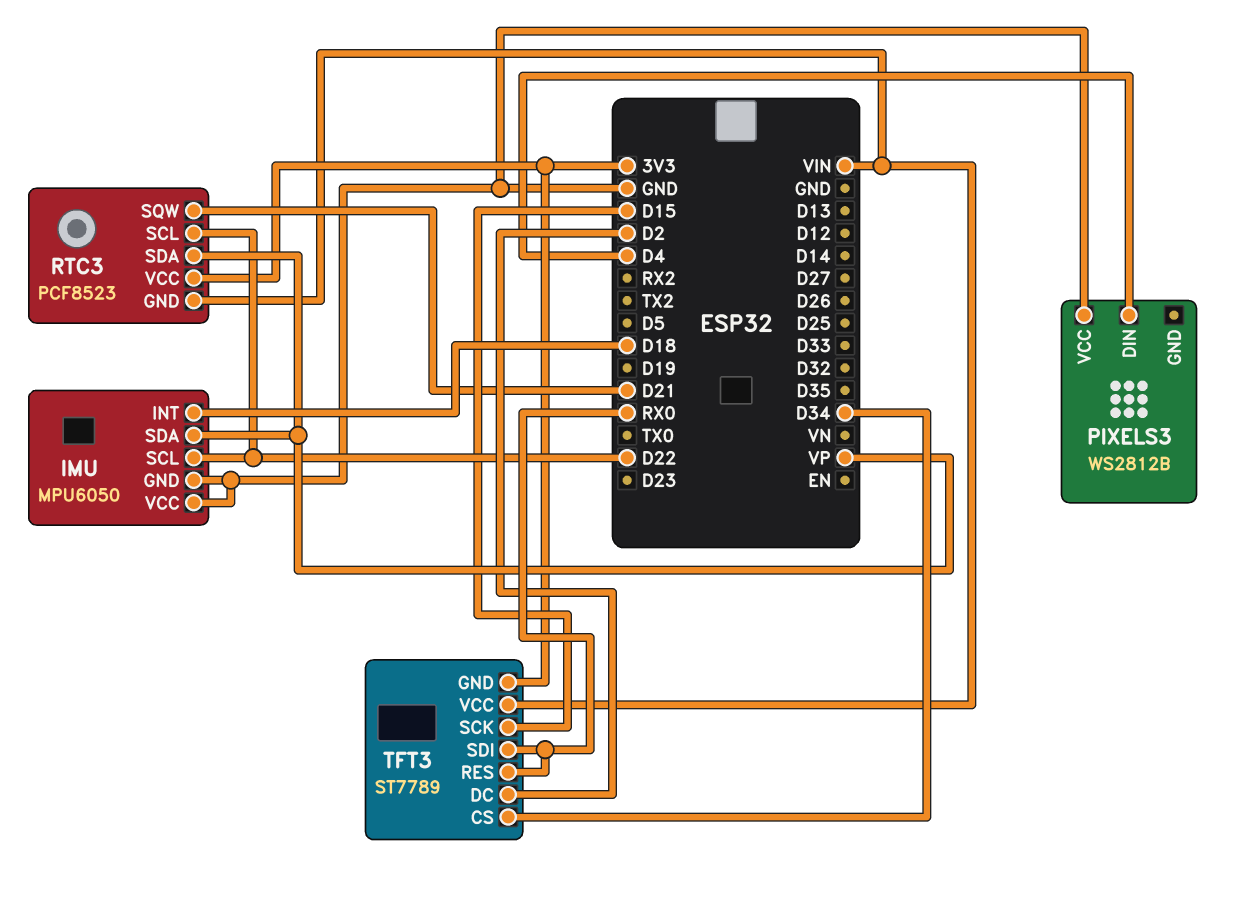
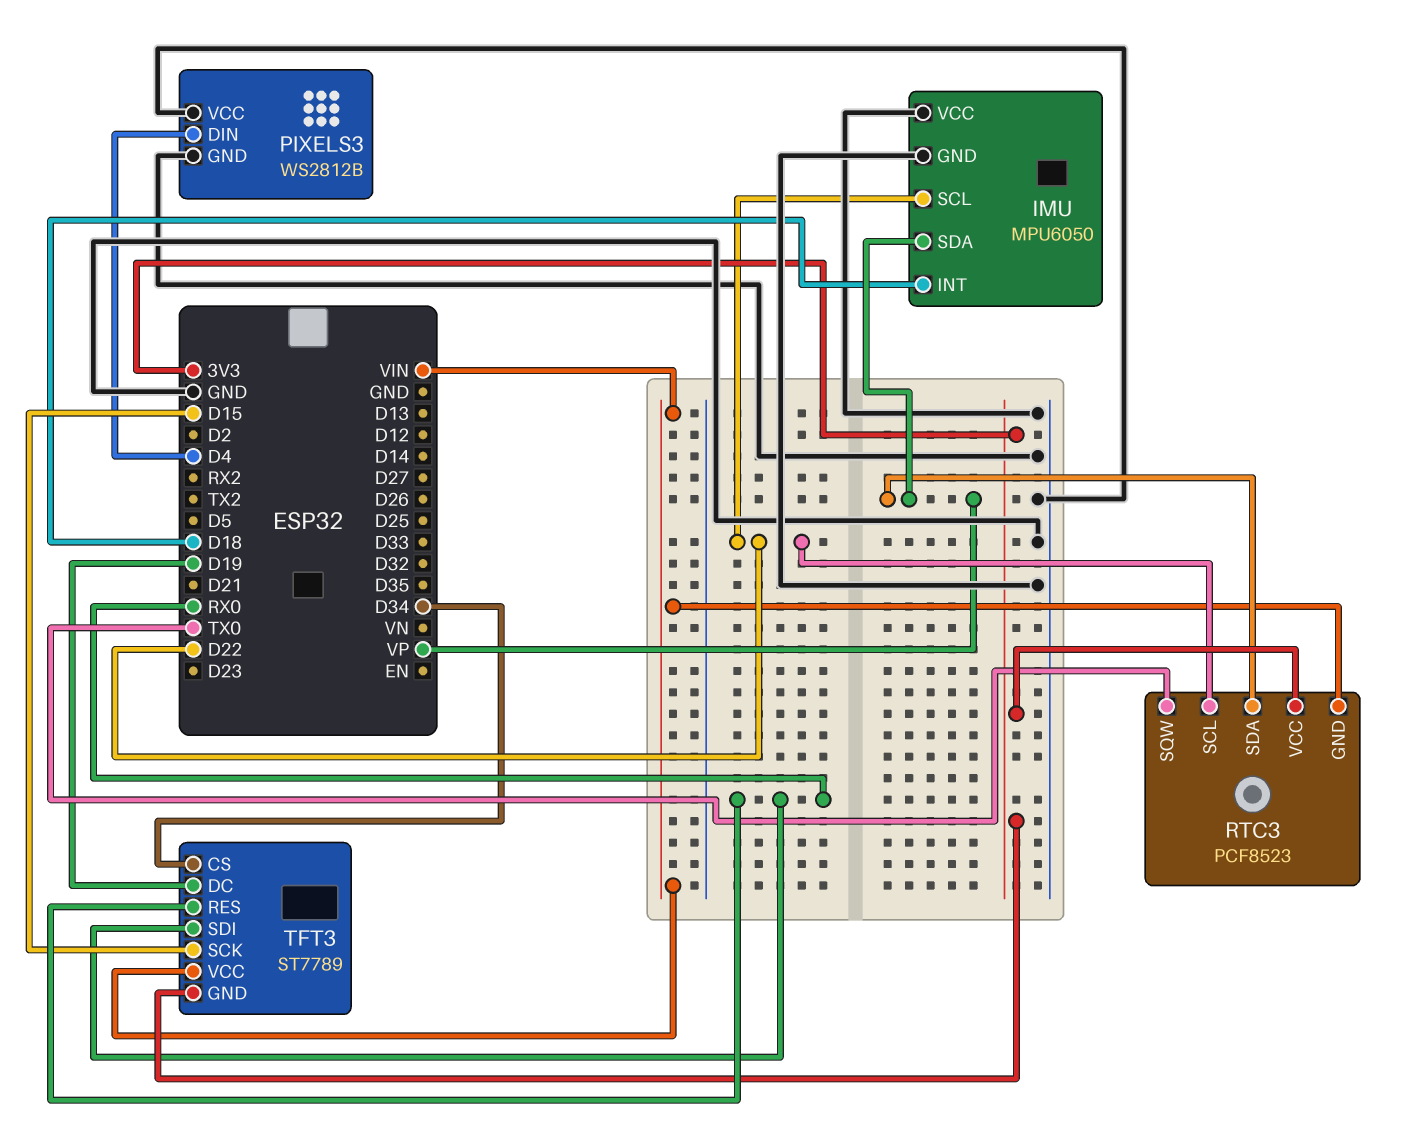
PIXELS3 pin GND: none -> GND
RTC3 pin SQW: D21 -> TX0
TFT3 pin DC: D2 -> D19

